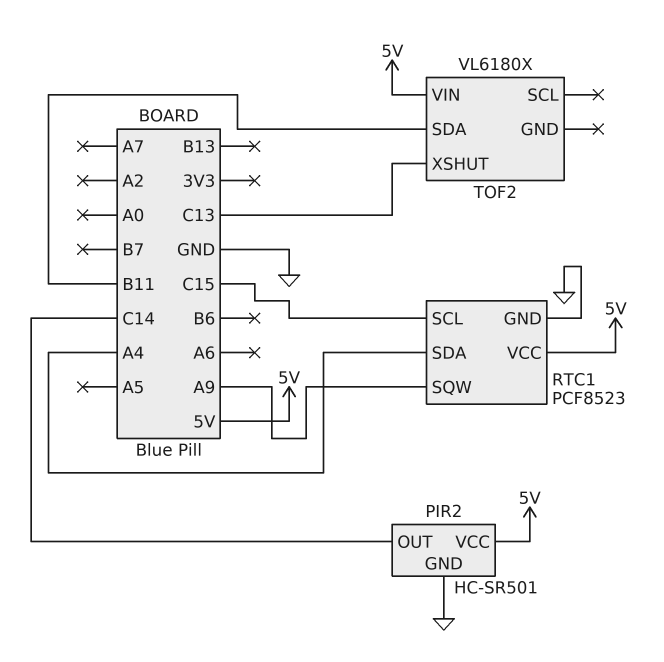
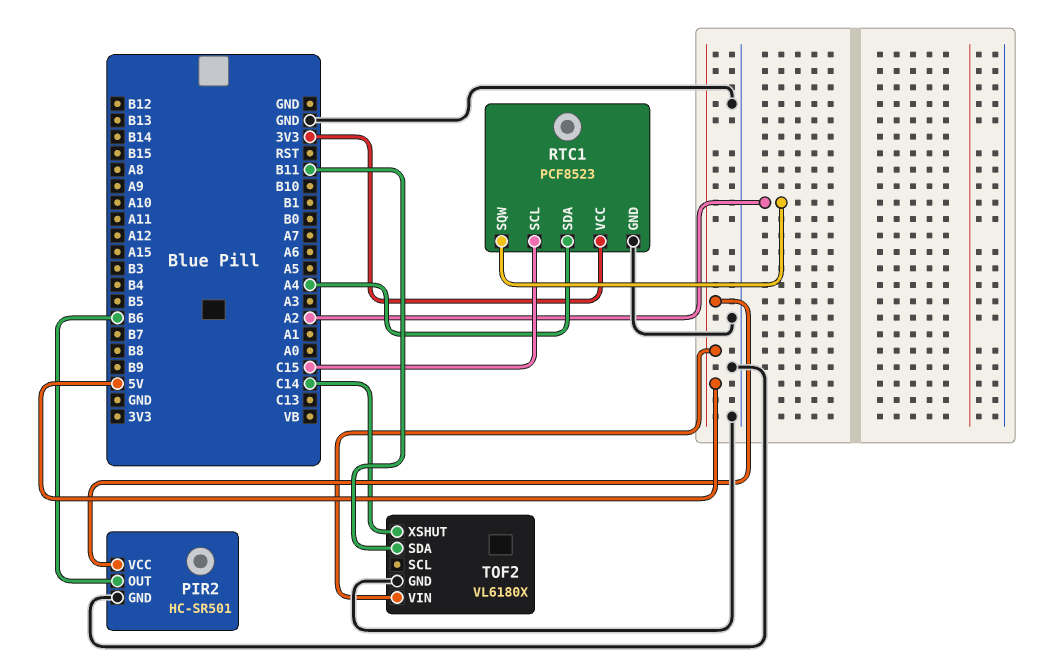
PIR2 pin OUT: C14 -> B6
RTC1 pin SQW: A9 -> A2
RTC1 pin VCC: 5V -> 3V3
TOF2 pin GND: none -> GND
TOF2 pin XSHUT: C13 -> C14

